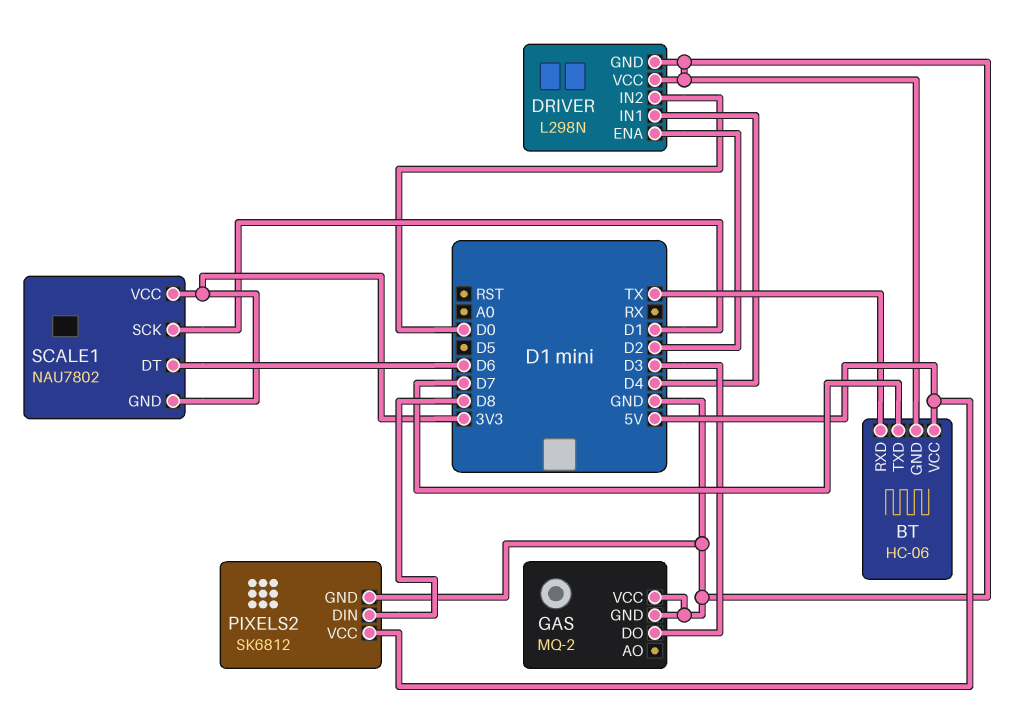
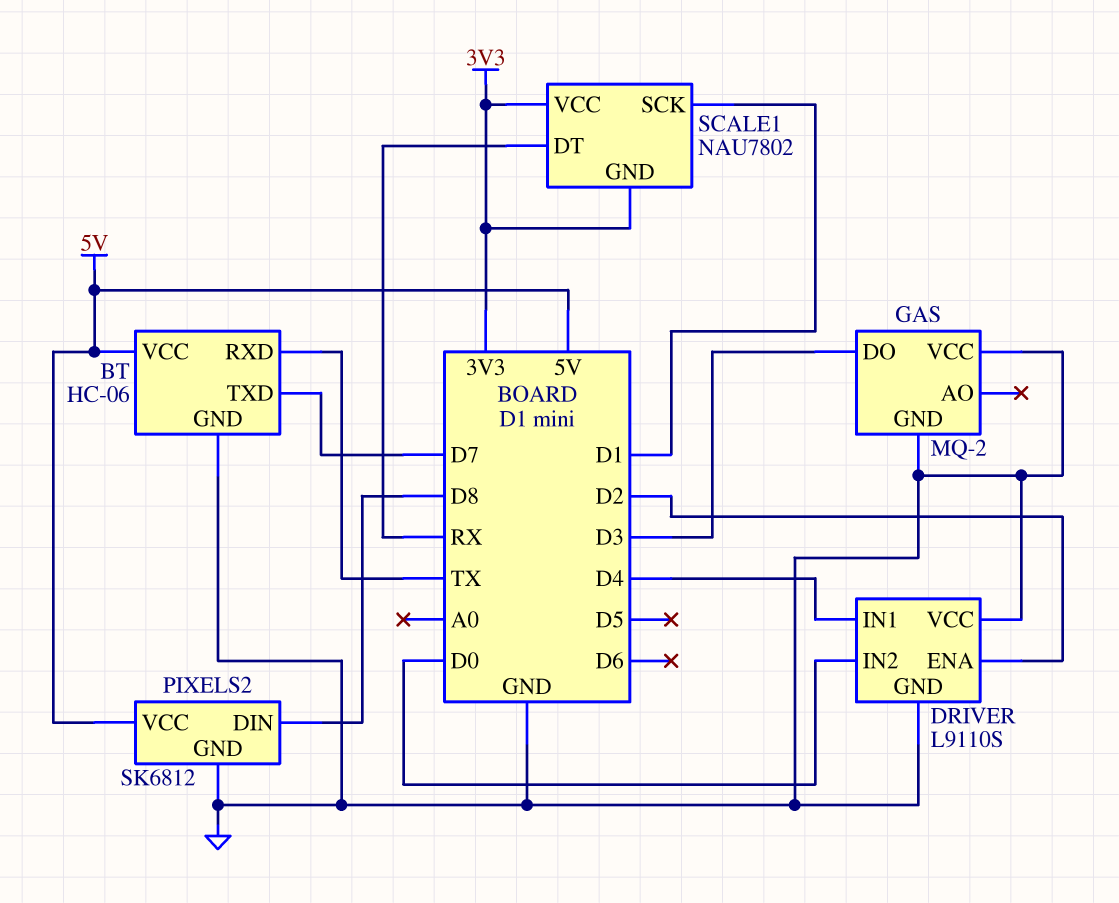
DRIVER: L298N -> L9110S
SCALE1 pin DT: D6 -> RX

